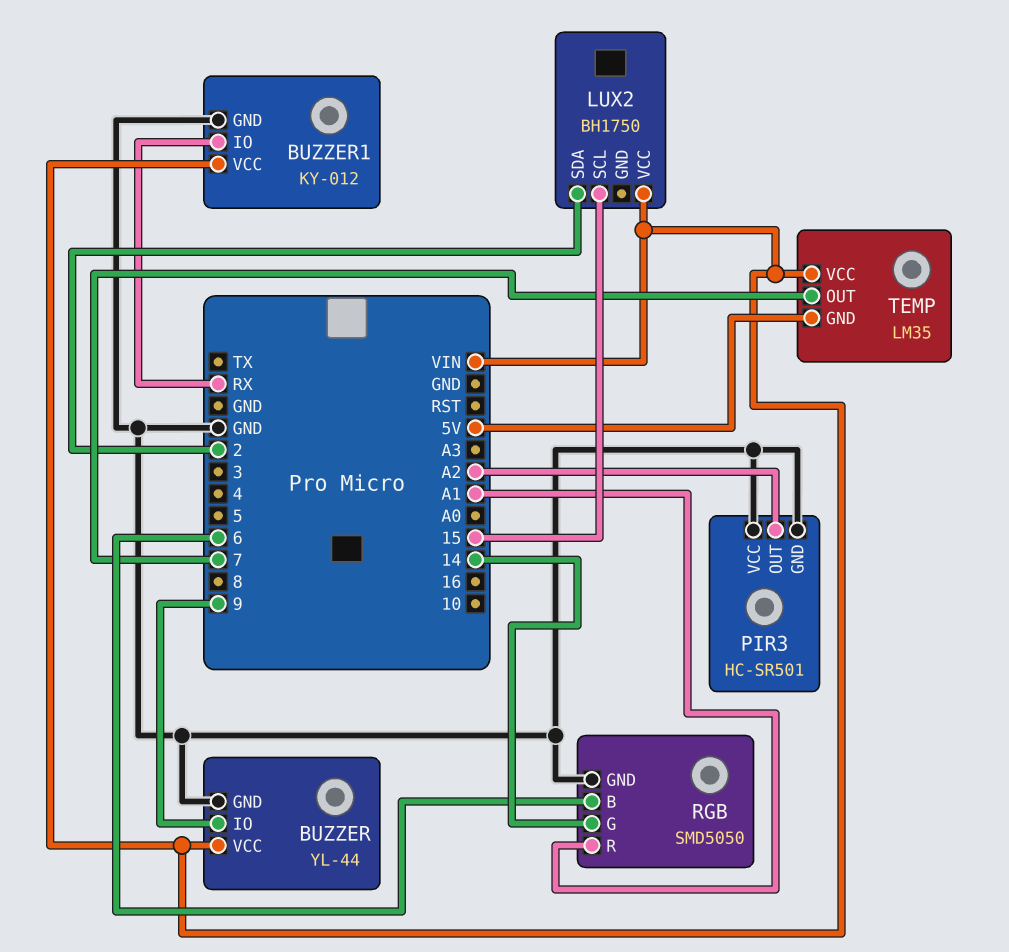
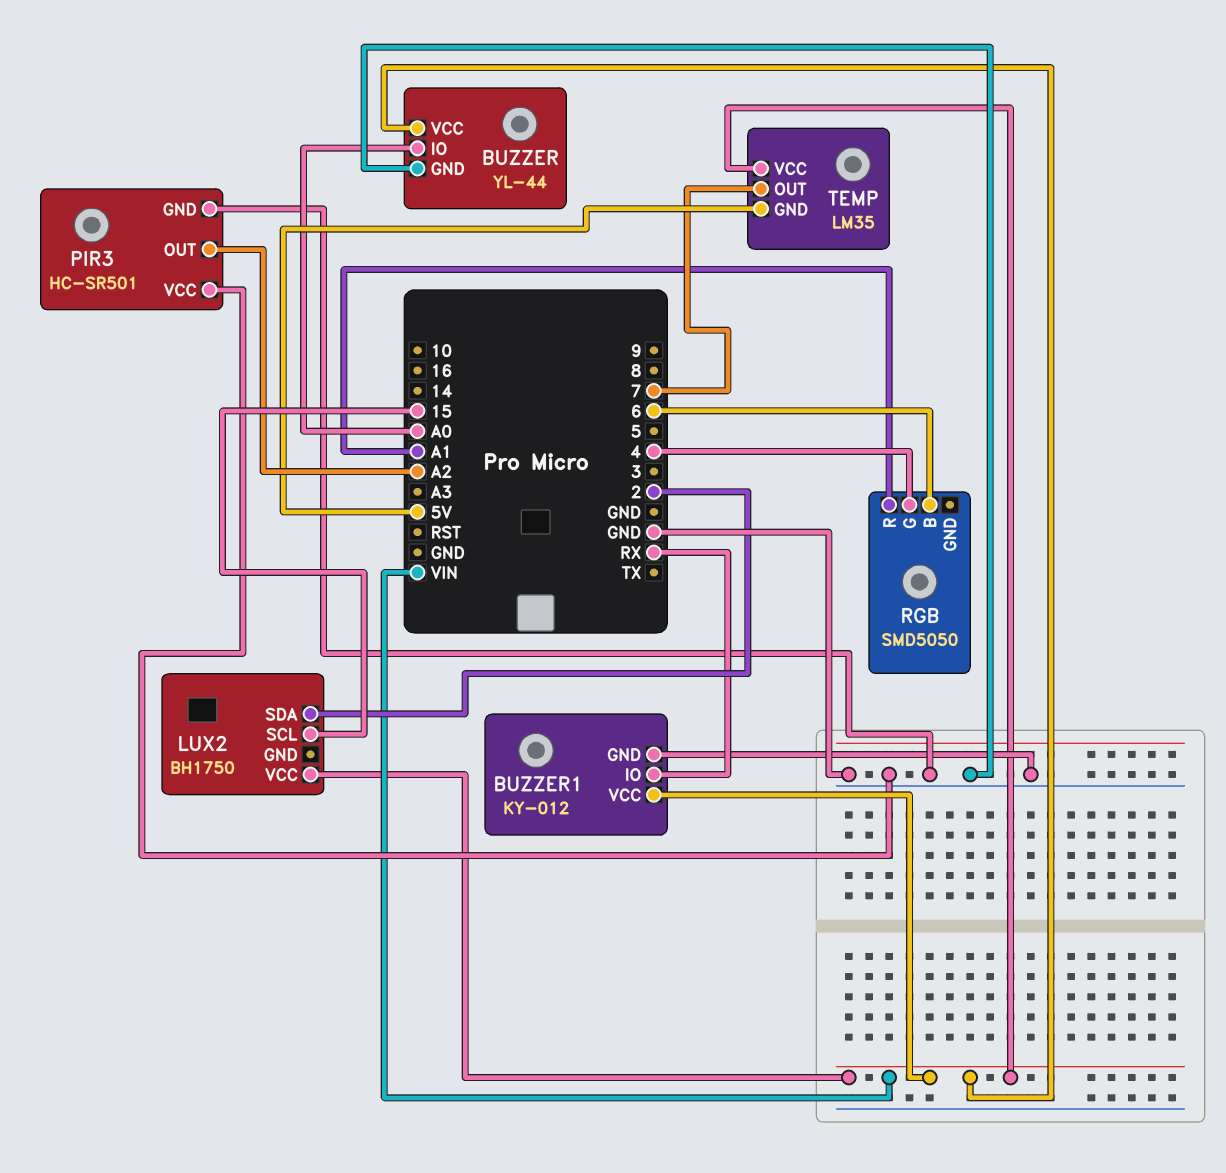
BUZZER pin IO: 9 -> A0
RGB pin G: 14 -> 4
RGB pin GND: GND -> none

